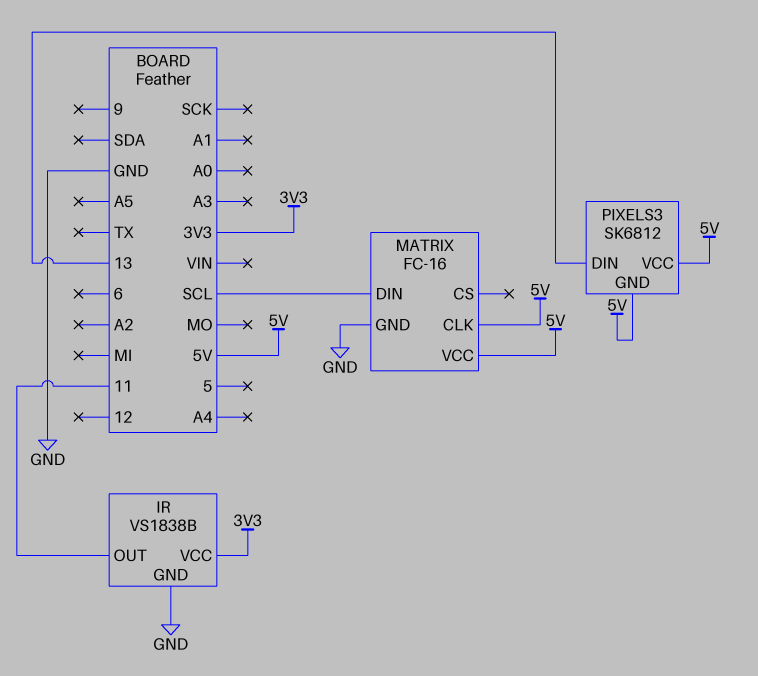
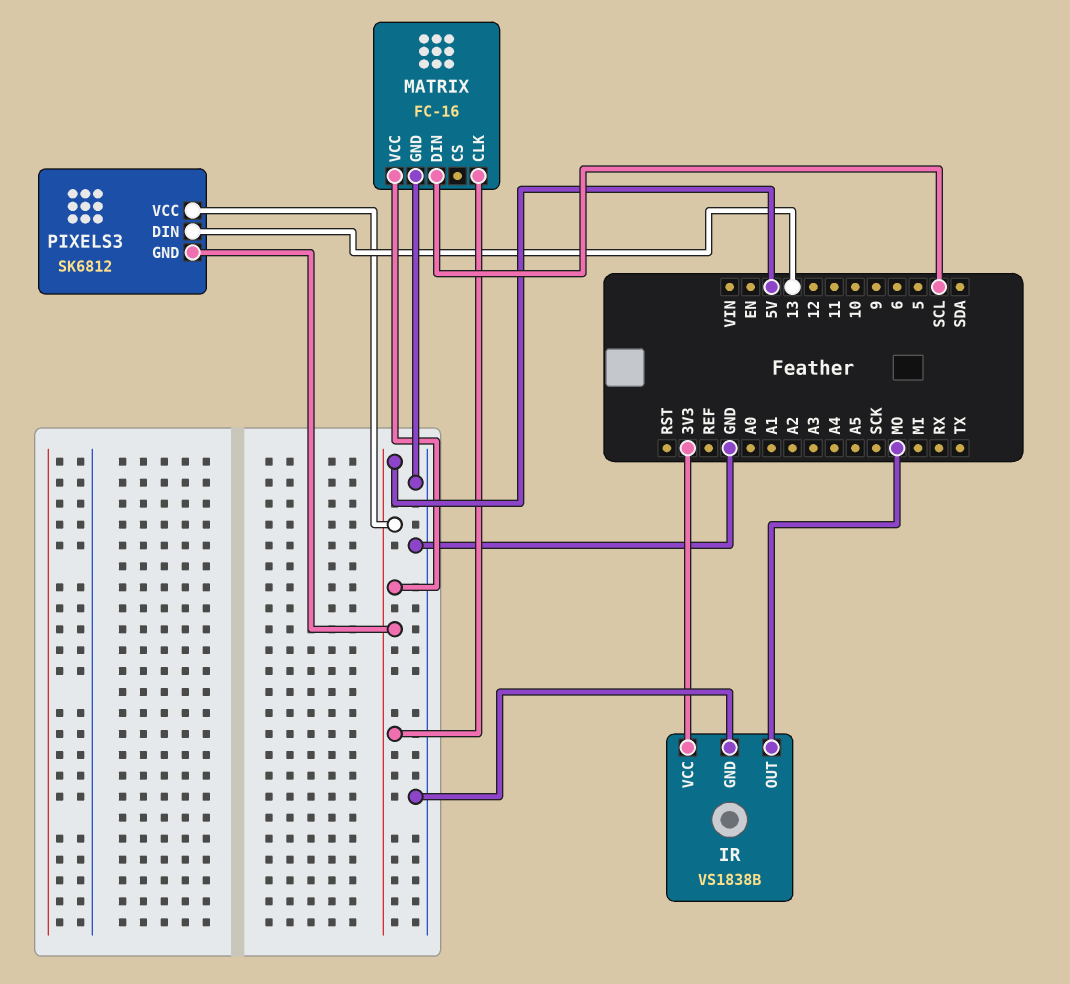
IR pin OUT: 11 -> MO

